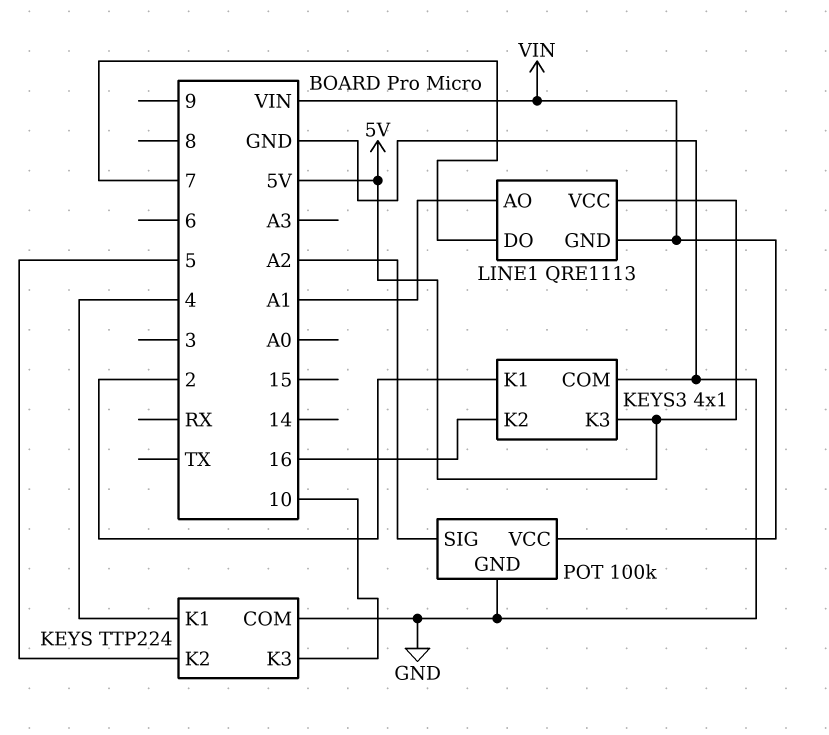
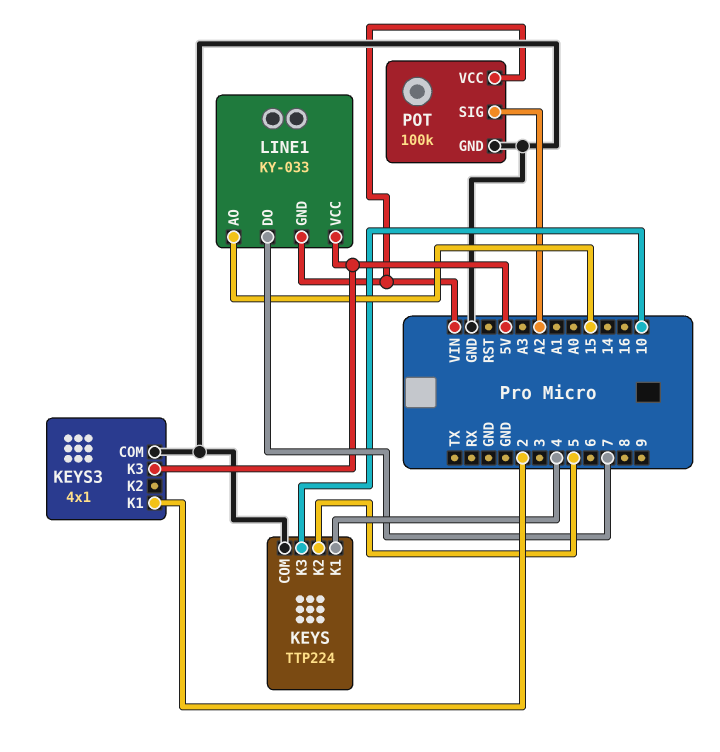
KEYS3 pin K2: 16 -> none
LINE1: QRE1113 -> KY-033
LINE1 pin AO: A1 -> 15

